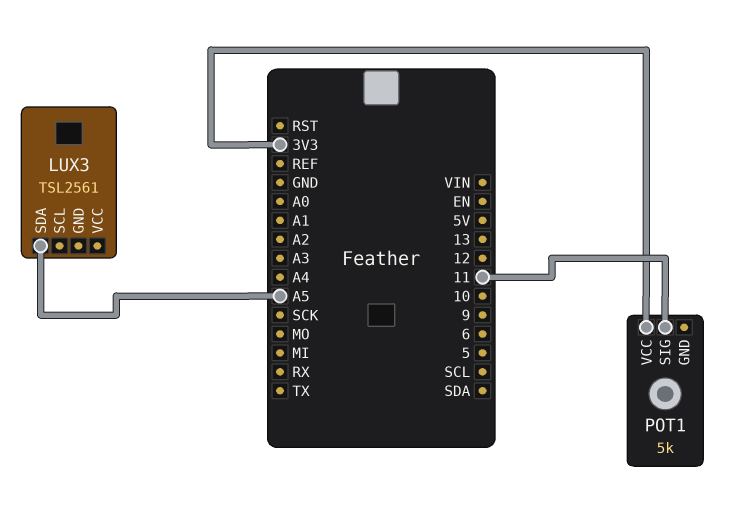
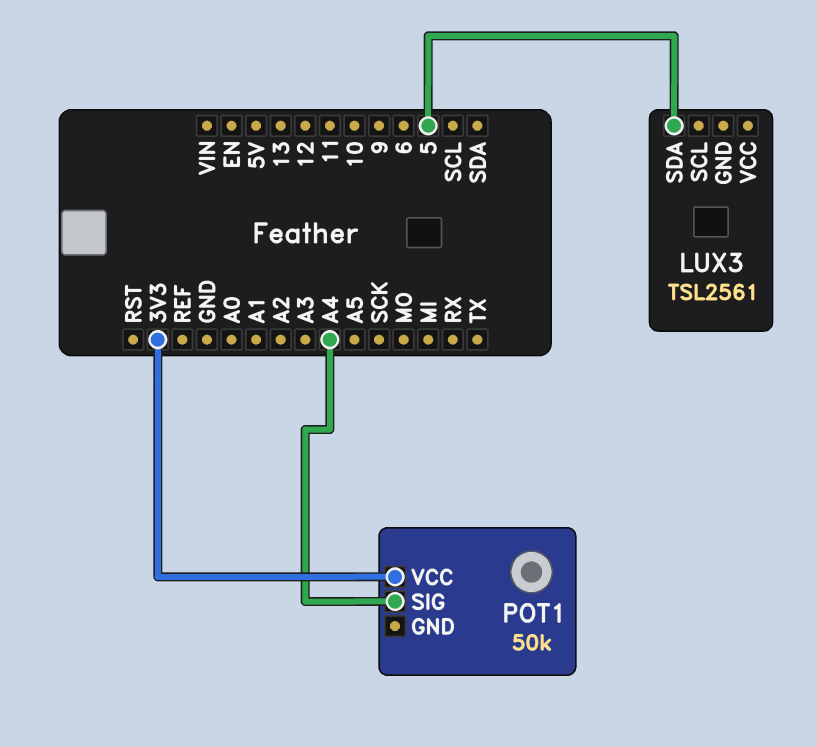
LUX3 pin SDA: A5 -> 5
POT1: 5k -> 50k
POT1 pin SIG: 11 -> A4

